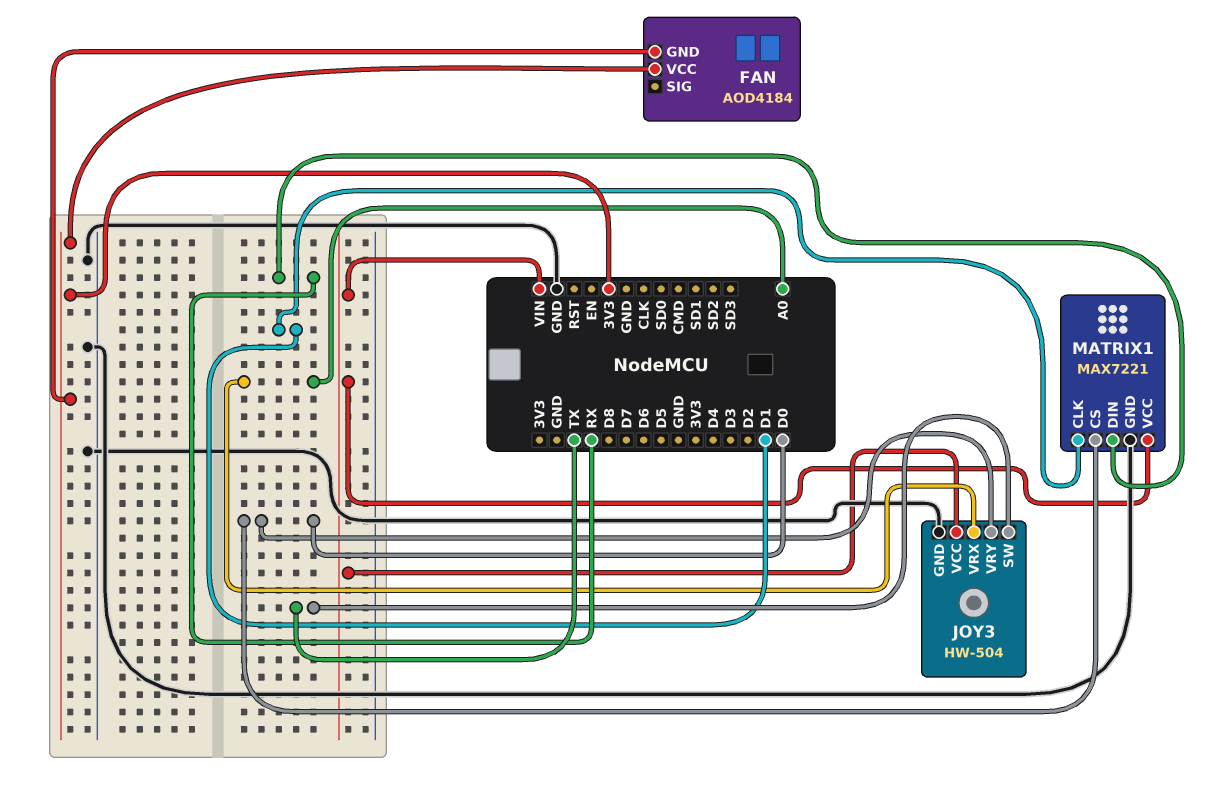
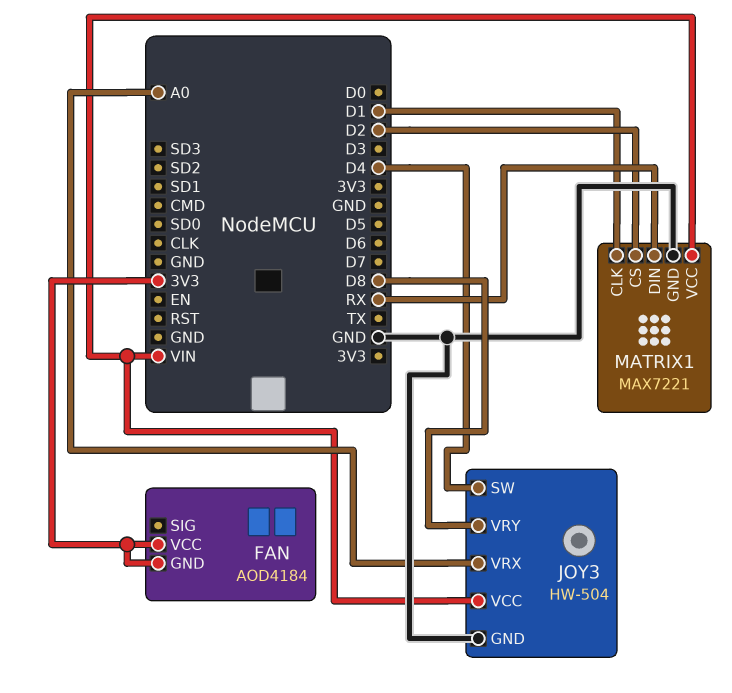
JOY3 pin SW: TX -> D4
JOY3 pin VRY: D0 -> D8
MATRIX1 pin CS: D0 -> D2

